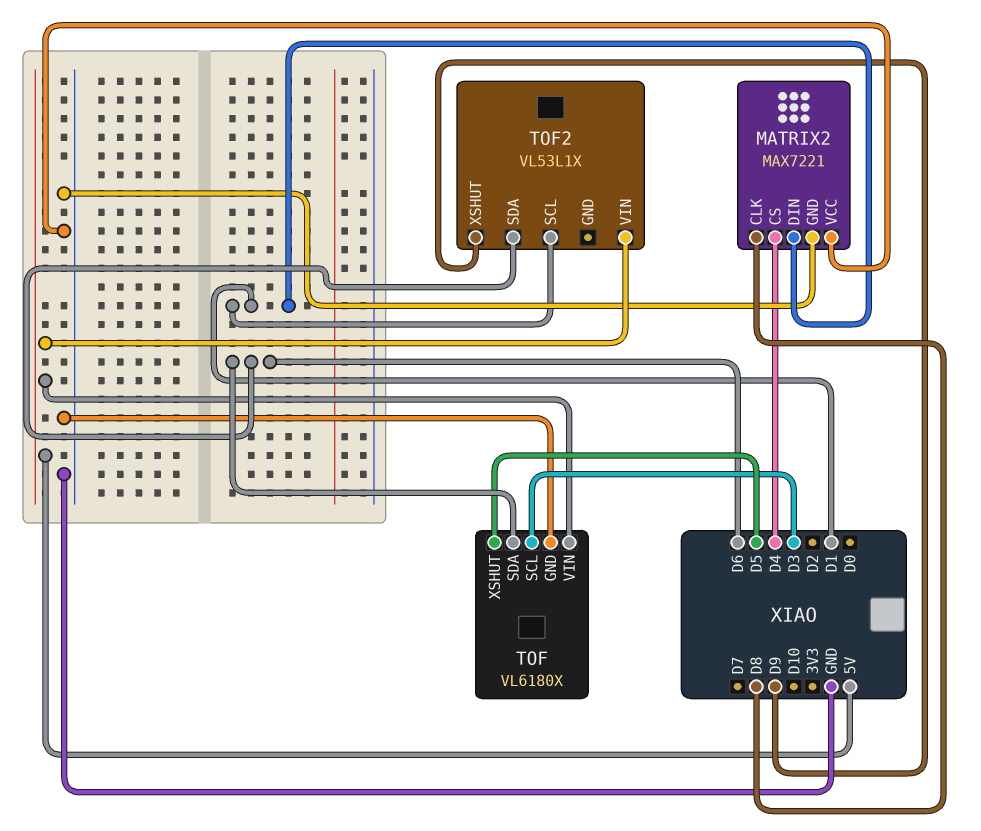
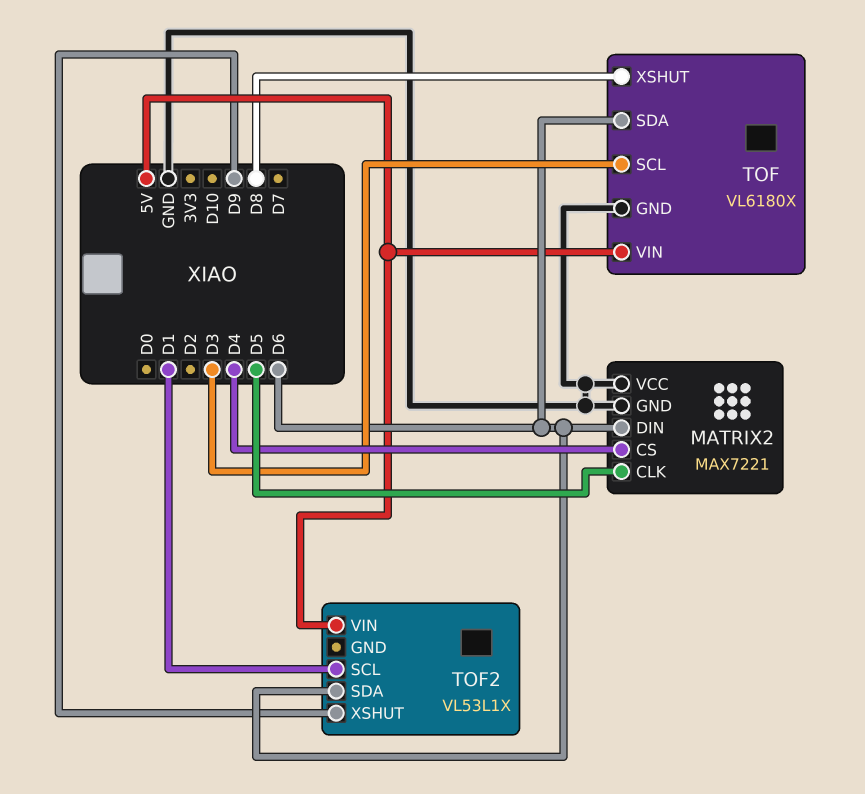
MATRIX2 pin CLK: D8 -> D5
MATRIX2 pin DIN: D1 -> D6
TOF pin XSHUT: D5 -> D8

